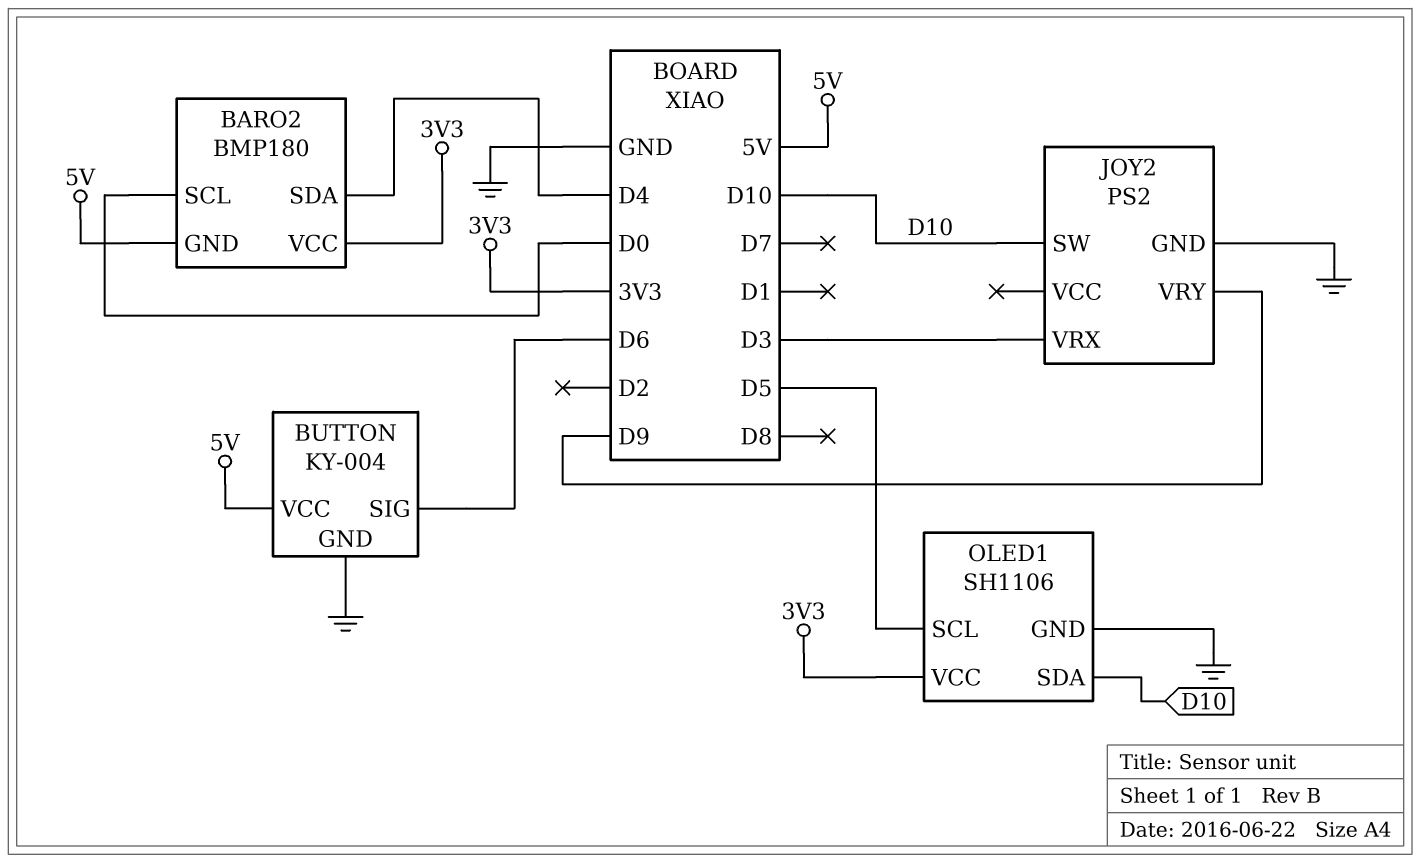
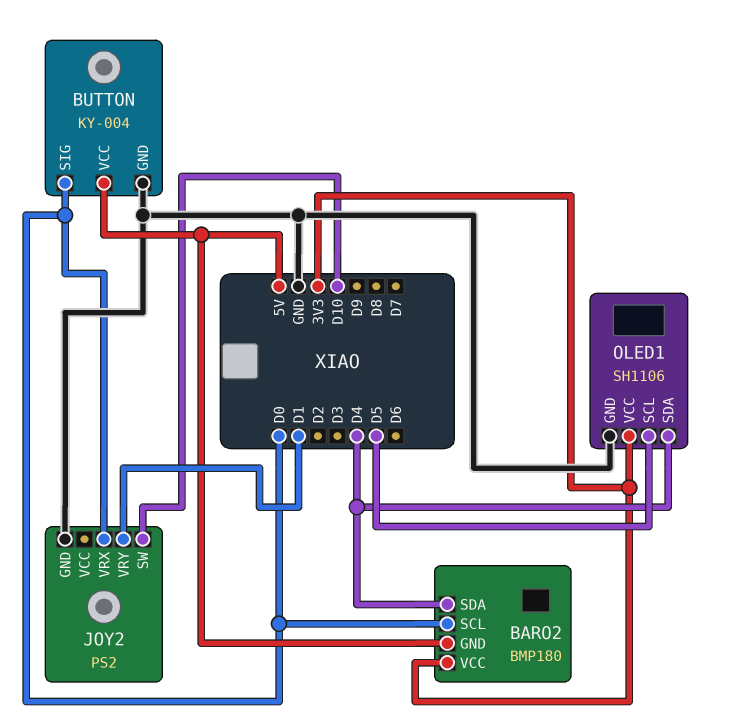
BUTTON pin SIG: D6 -> D0
JOY2 pin VRX: D3 -> D0
JOY2 pin VRY: D9 -> D1
OLED1 pin SDA: D10 -> D4

